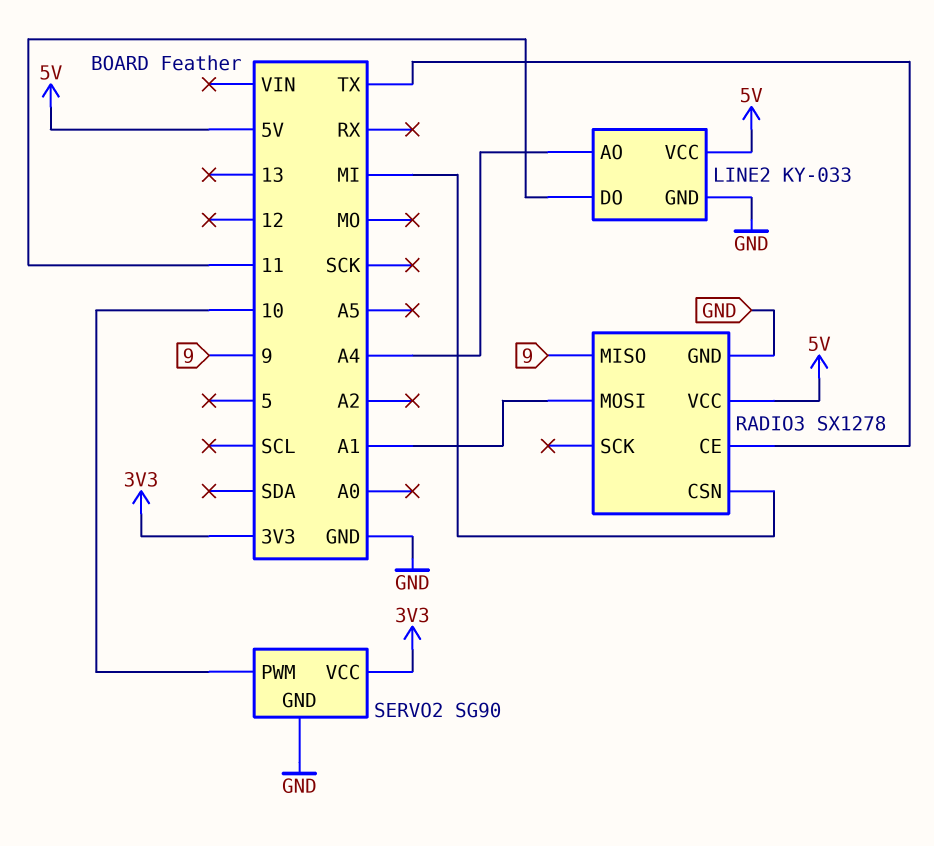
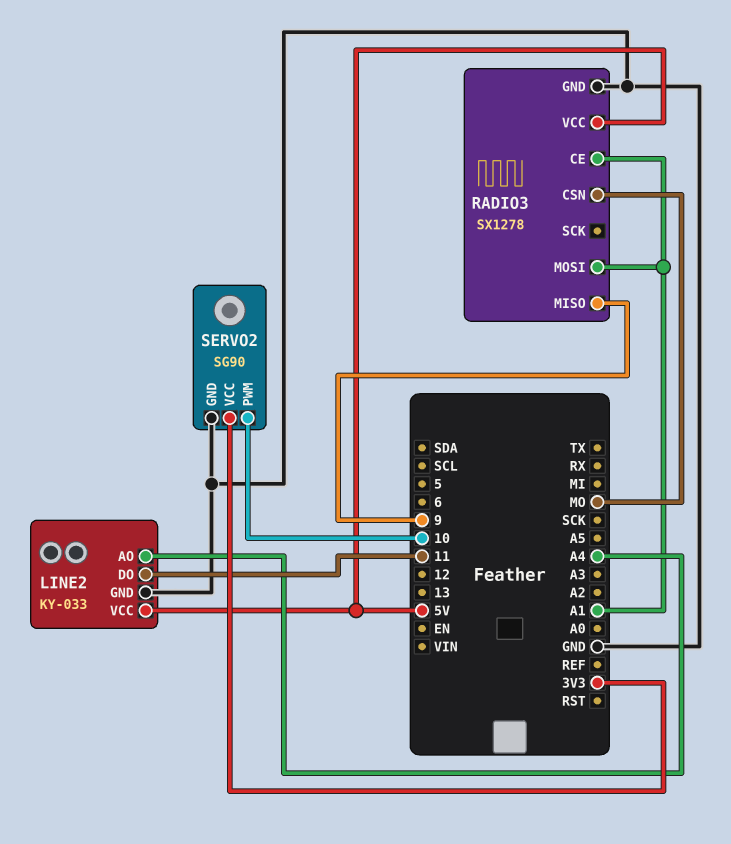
RADIO3 pin CE: TX -> A1
RADIO3 pin CSN: MI -> MO

